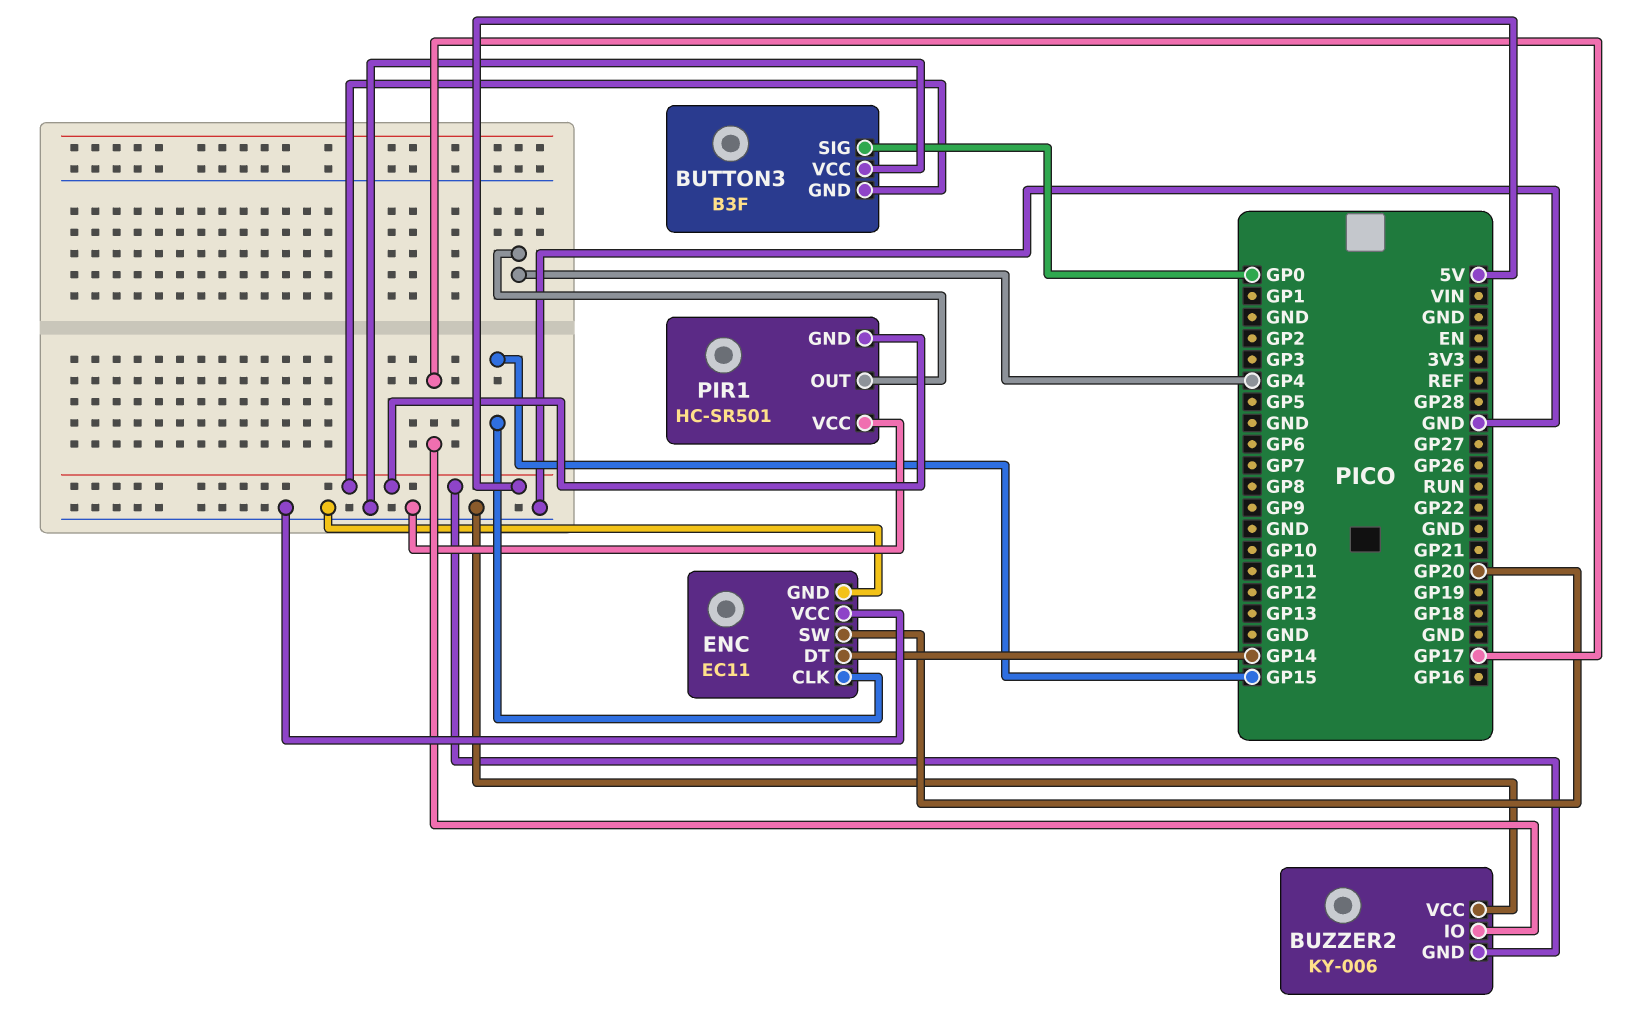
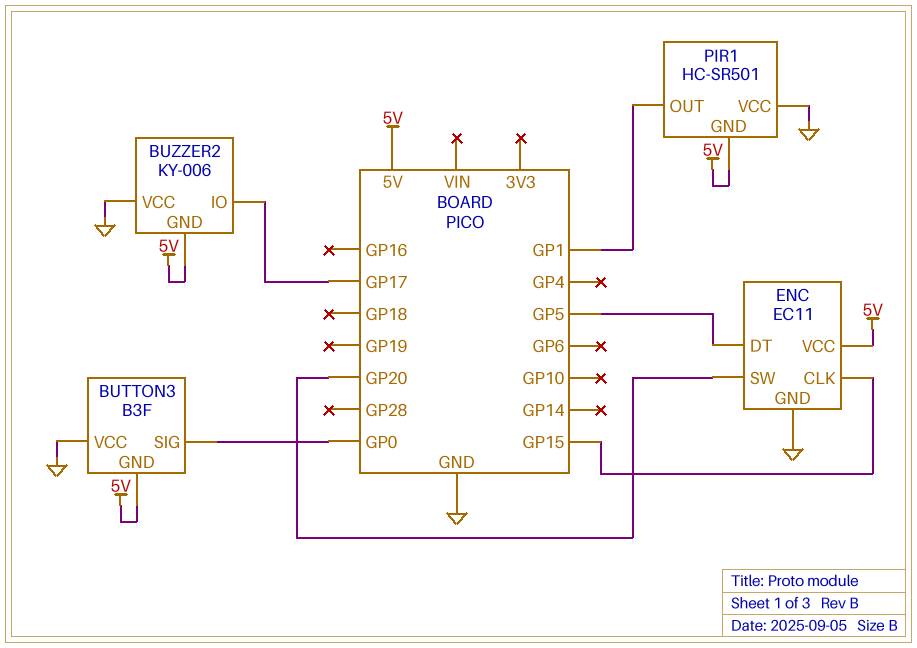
ENC pin DT: GP14 -> GP5
ENC pin VCC: GND -> 5V
PIR1 pin OUT: GP4 -> GP1

